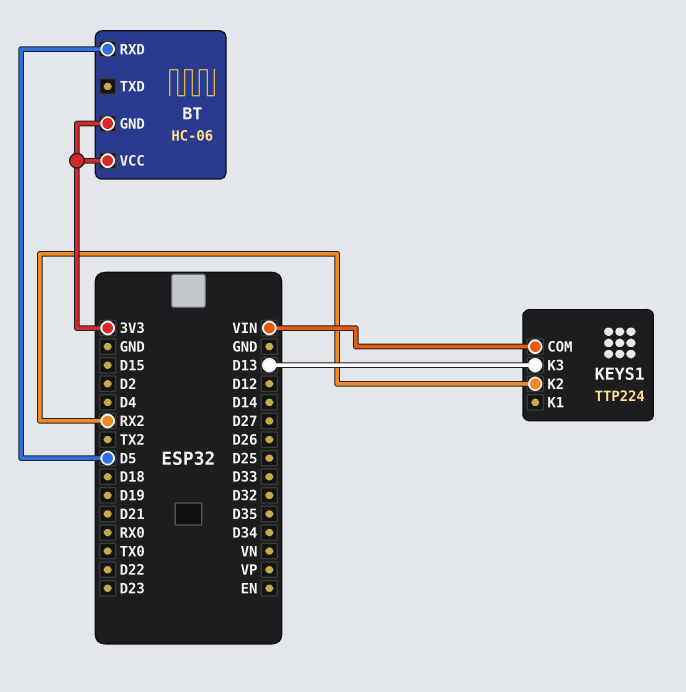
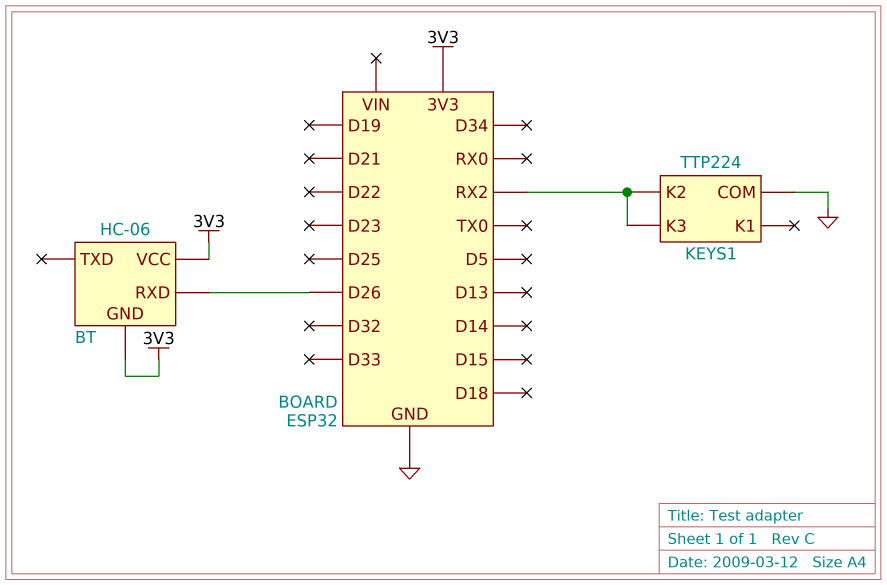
BT pin RXD: D5 -> D26
KEYS1 pin COM: VIN -> GND
KEYS1 pin K3: D13 -> RX2

